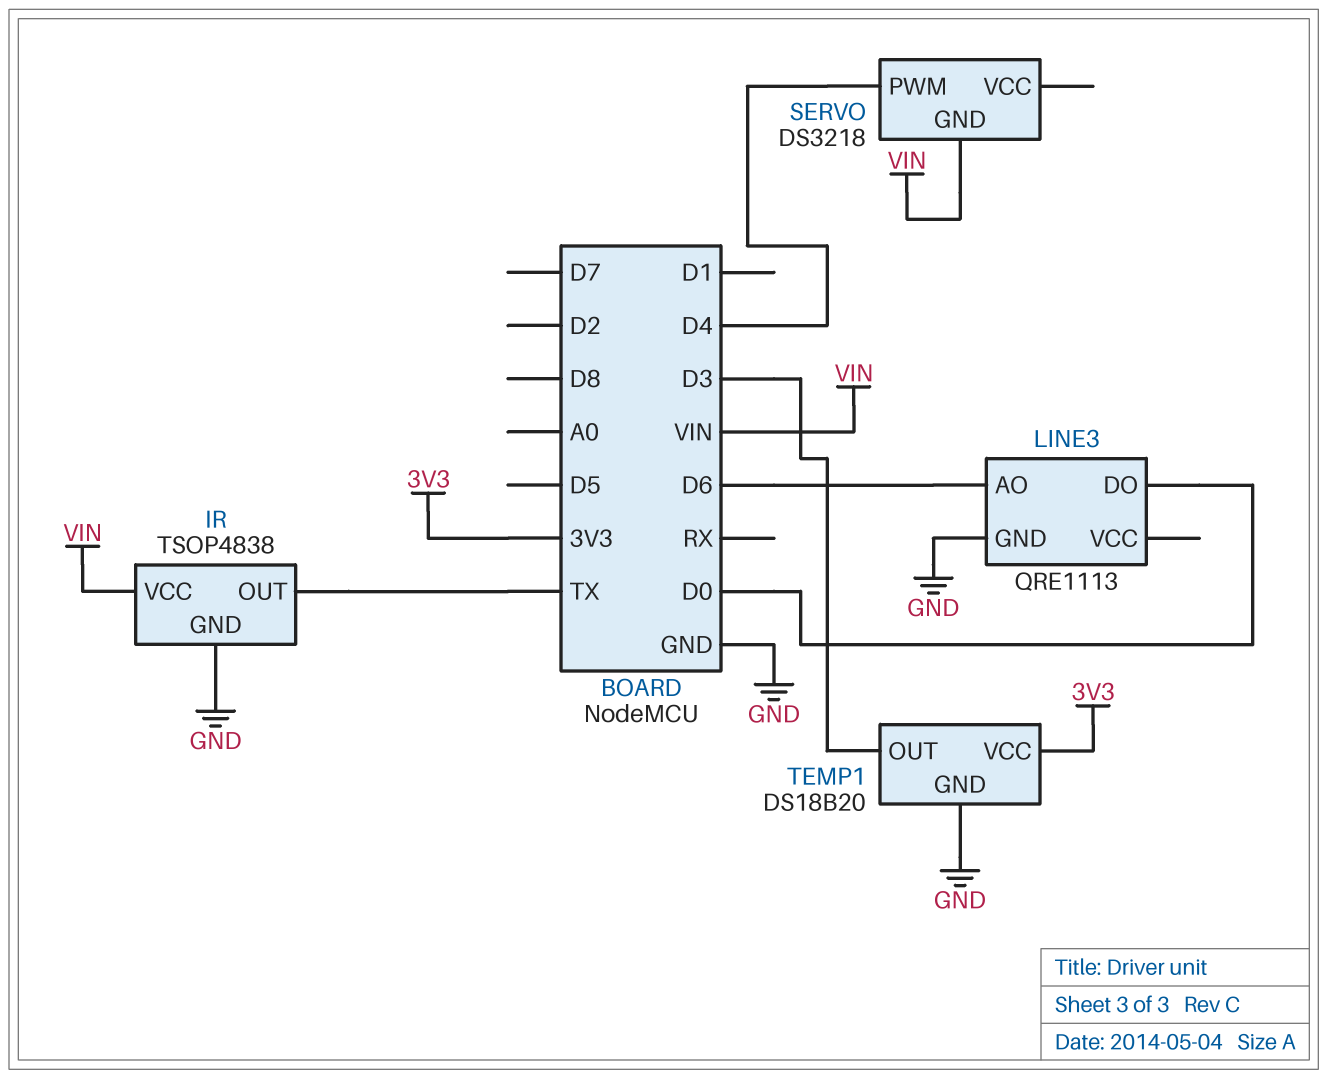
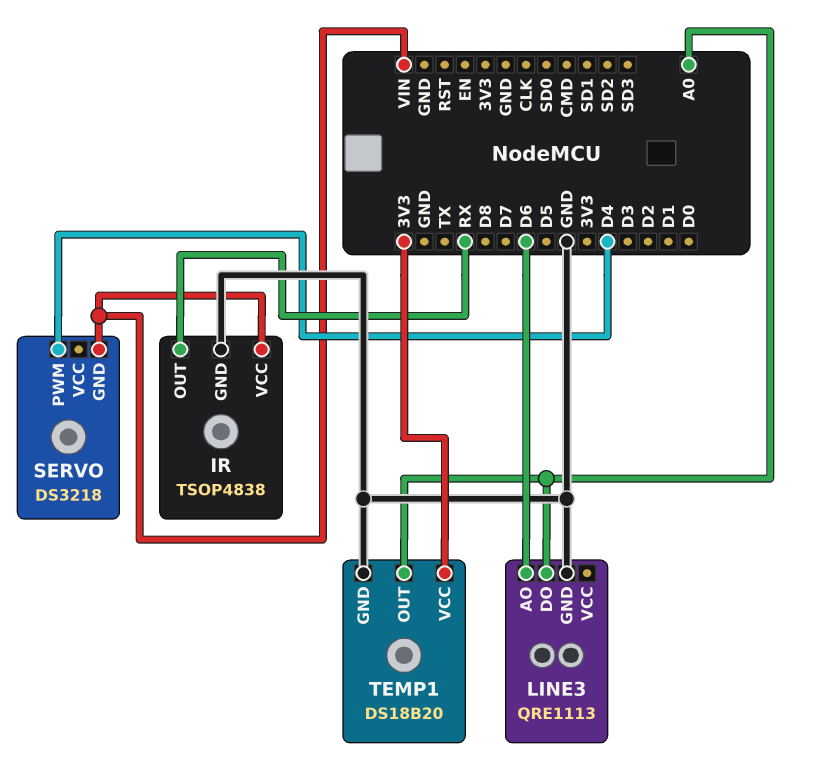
IR pin OUT: TX -> RX
LINE3 pin DO: D0 -> A0
TEMP1 pin OUT: D3 -> A0

